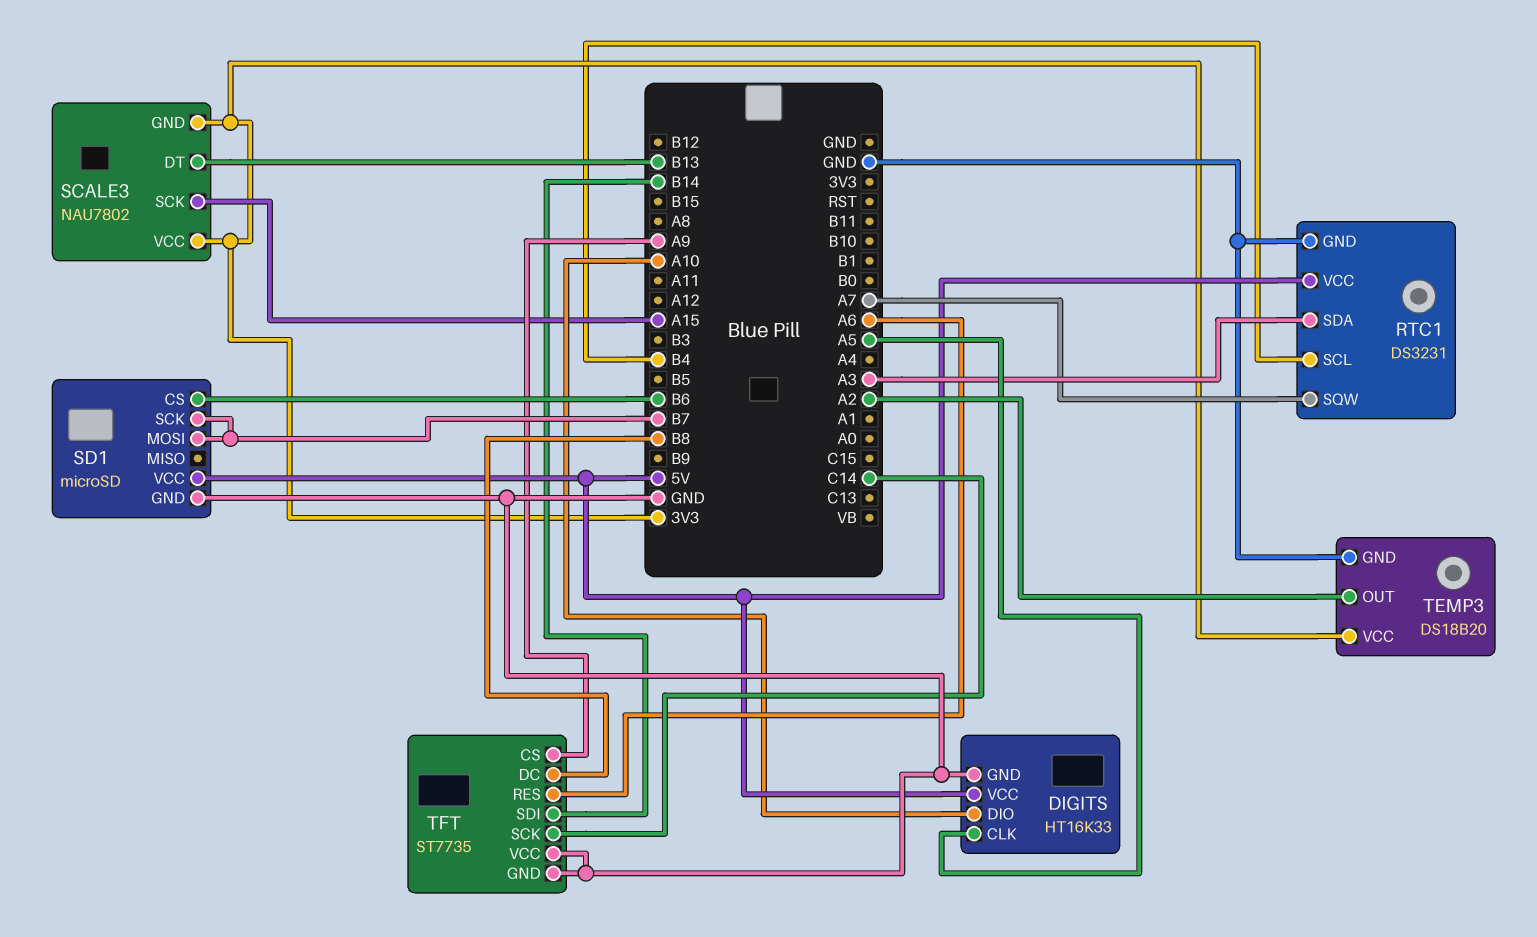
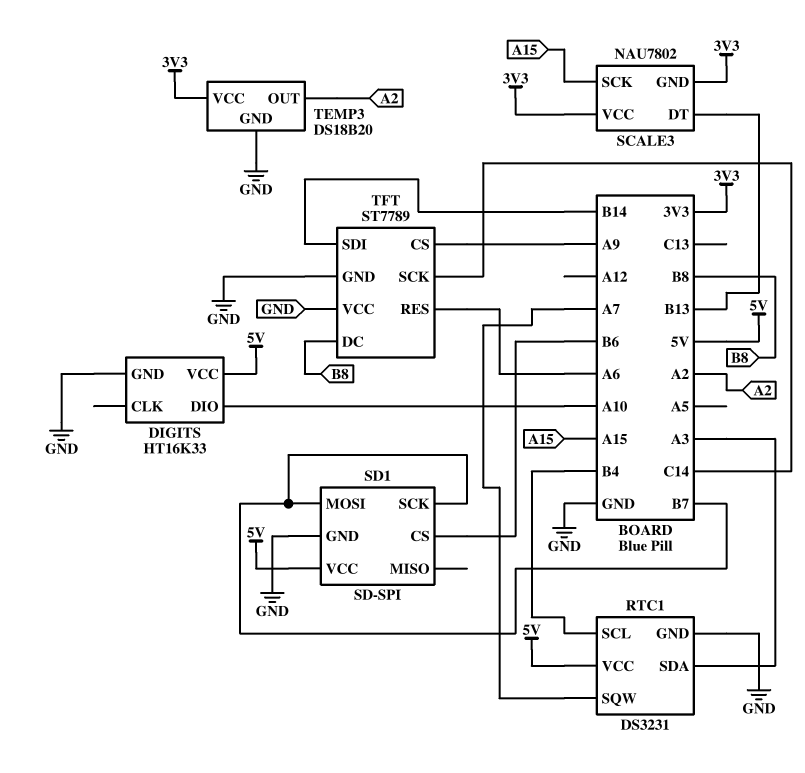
DIGITS pin CLK: A5 -> none
SD1: microSD -> SD-SPI
TFT: ST7735 -> ST7789

